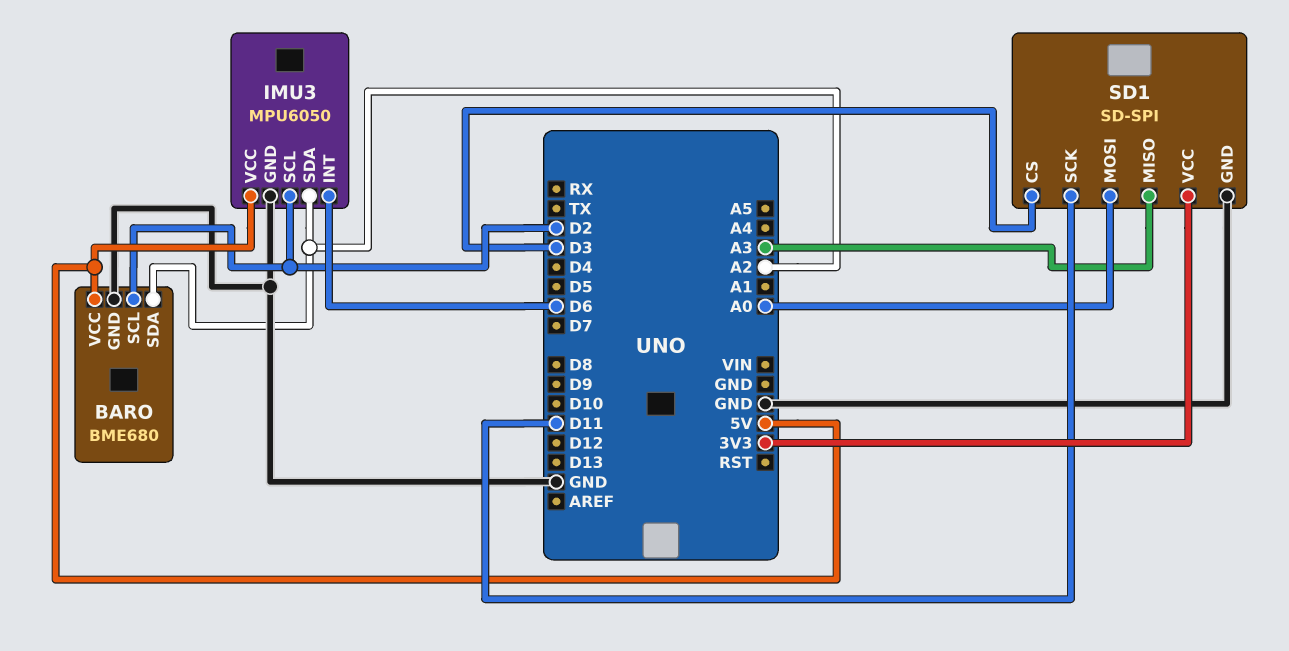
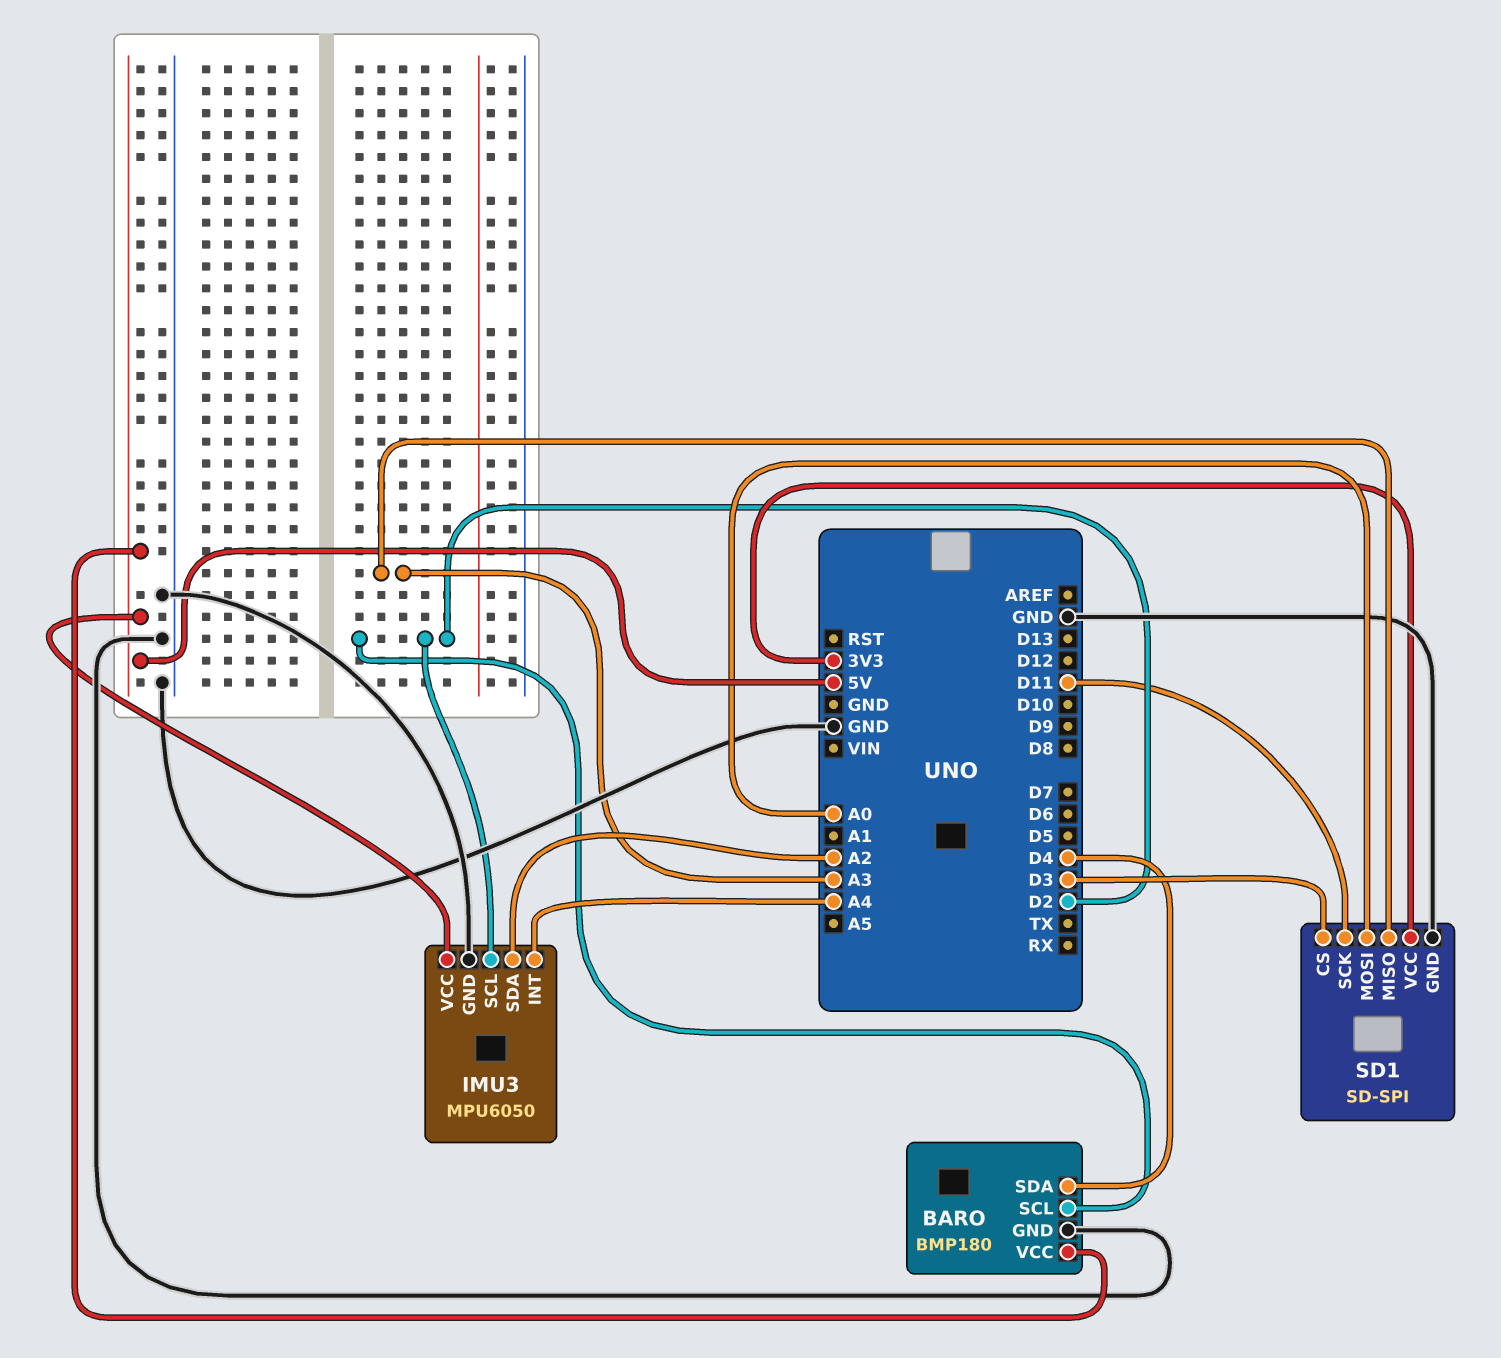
BARO: BME680 -> BMP180
BARO pin SDA: A2 -> D4
IMU3 pin INT: D6 -> A4

